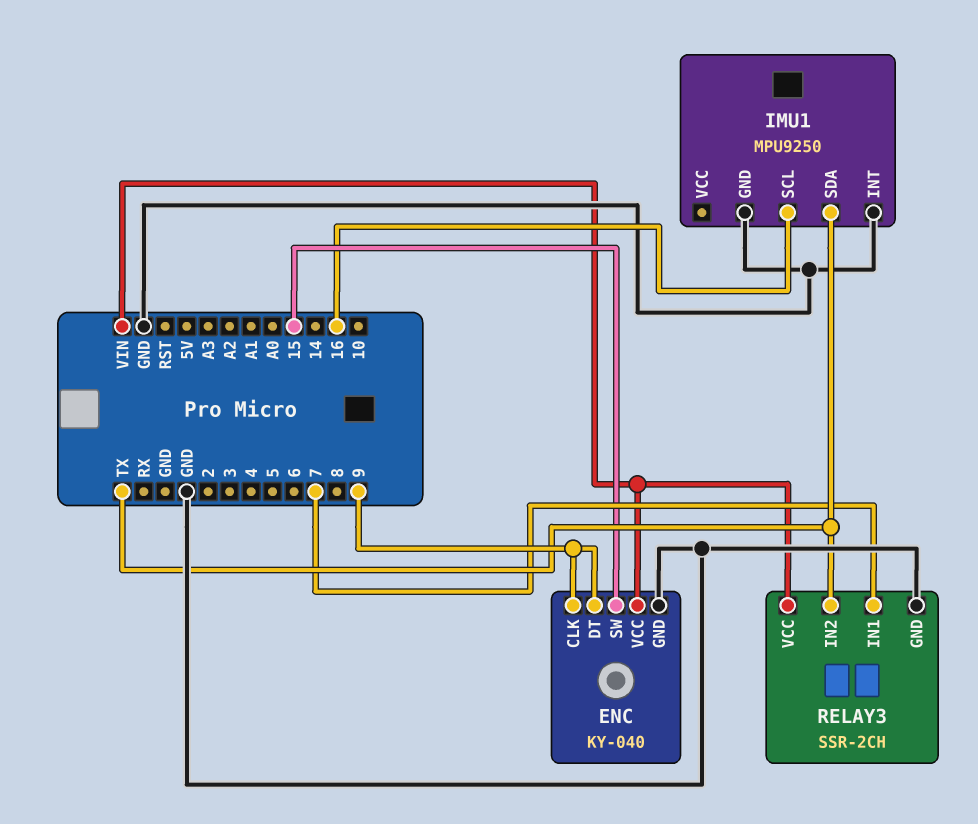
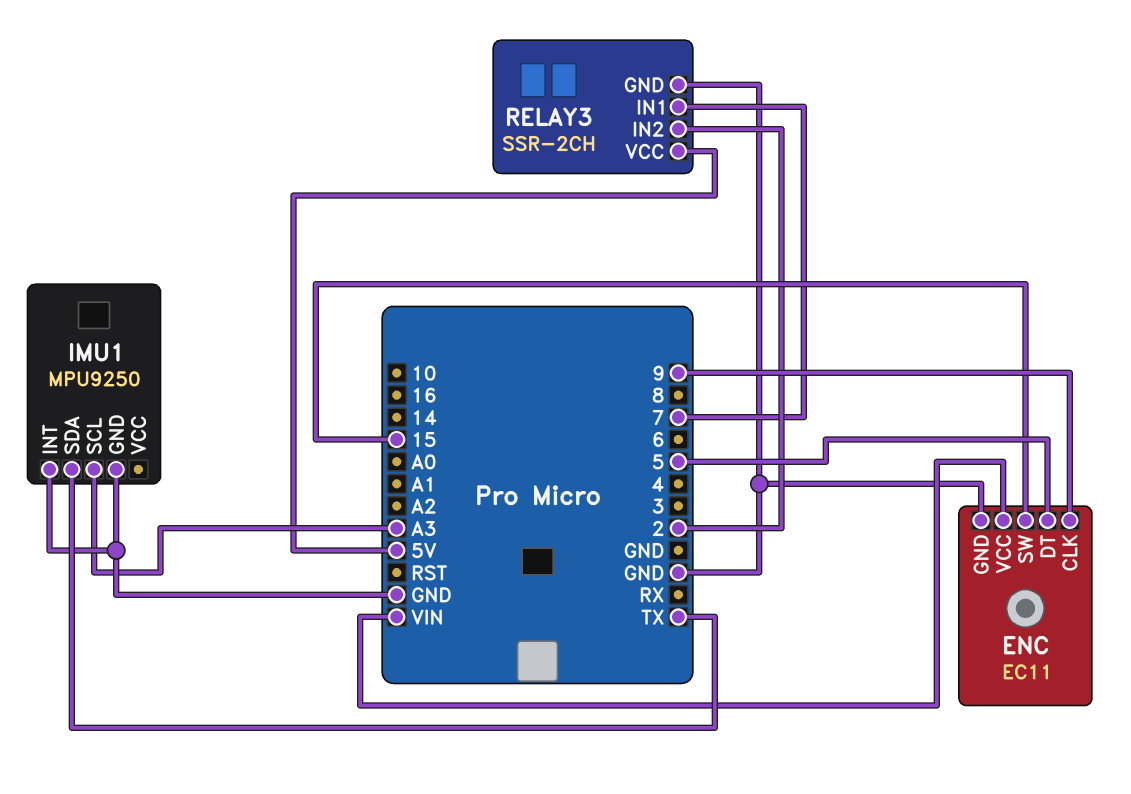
ENC: KY-040 -> EC11
ENC pin DT: 9 -> 5
IMU1 pin SCL: 16 -> A3
RELAY3 pin IN2: TX -> 2
RELAY3 pin VCC: VIN -> 5V

